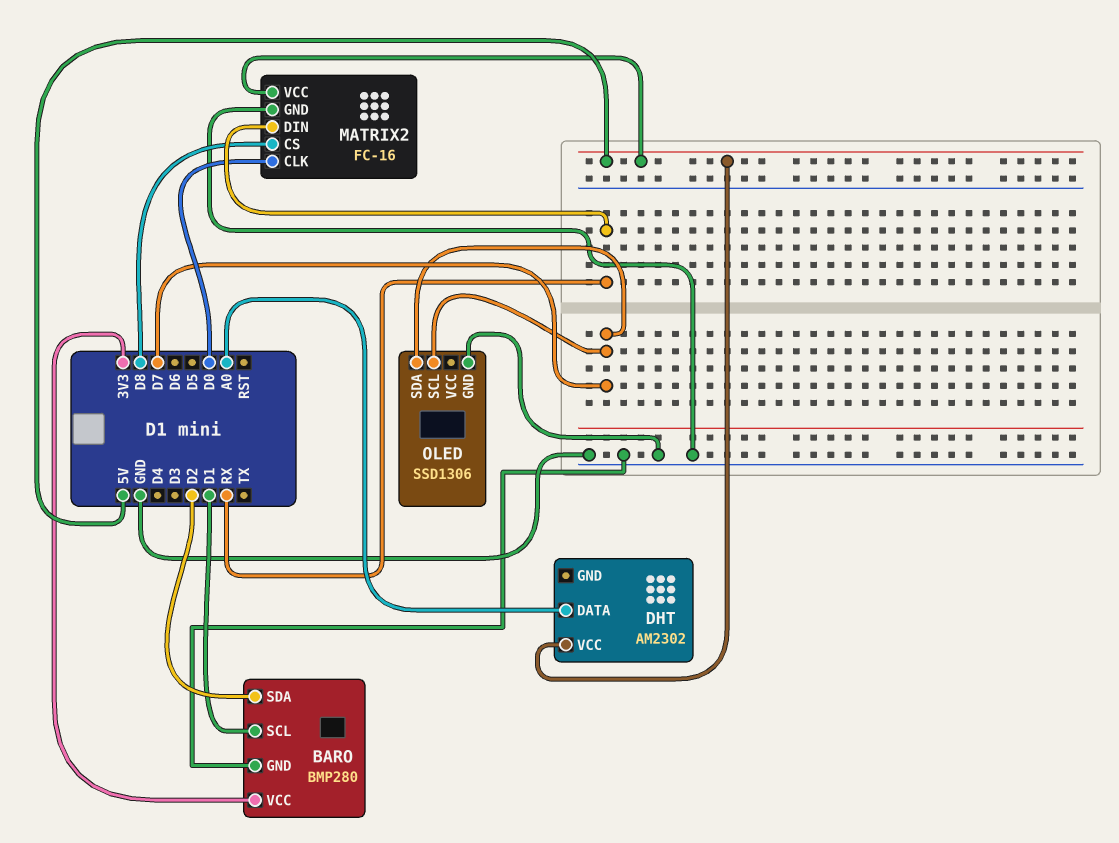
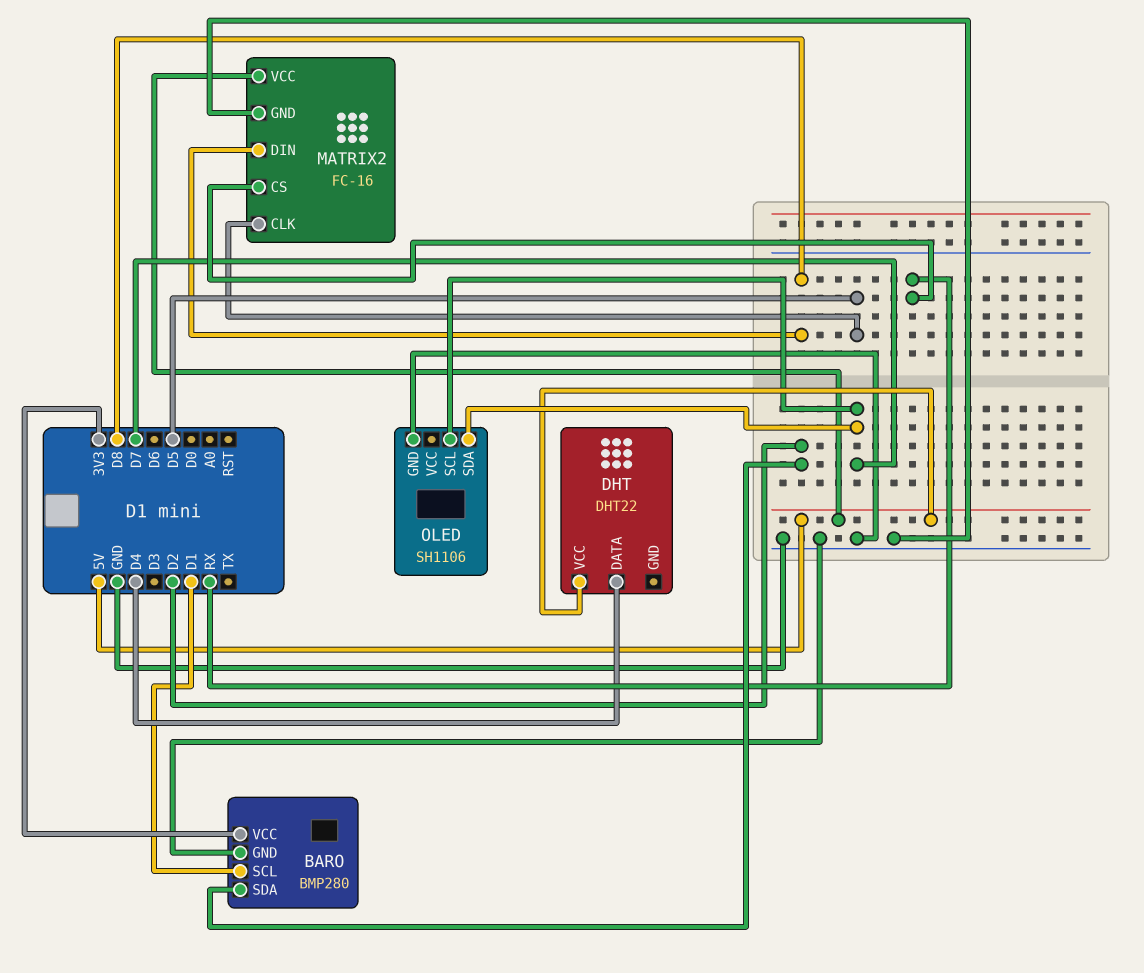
DHT: AM2302 -> DHT22
DHT pin DATA: A0 -> D4
MATRIX2 pin CLK: D0 -> D5
MATRIX2 pin CS: D8 -> RX
MATRIX2 pin DIN: RX -> D8
OLED: SSD1306 -> SH1106

